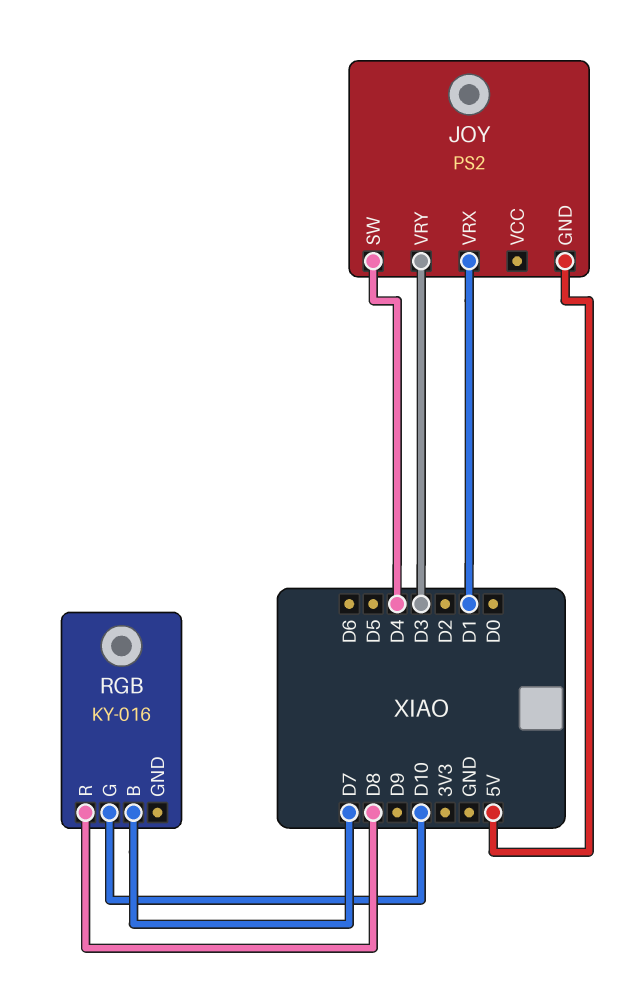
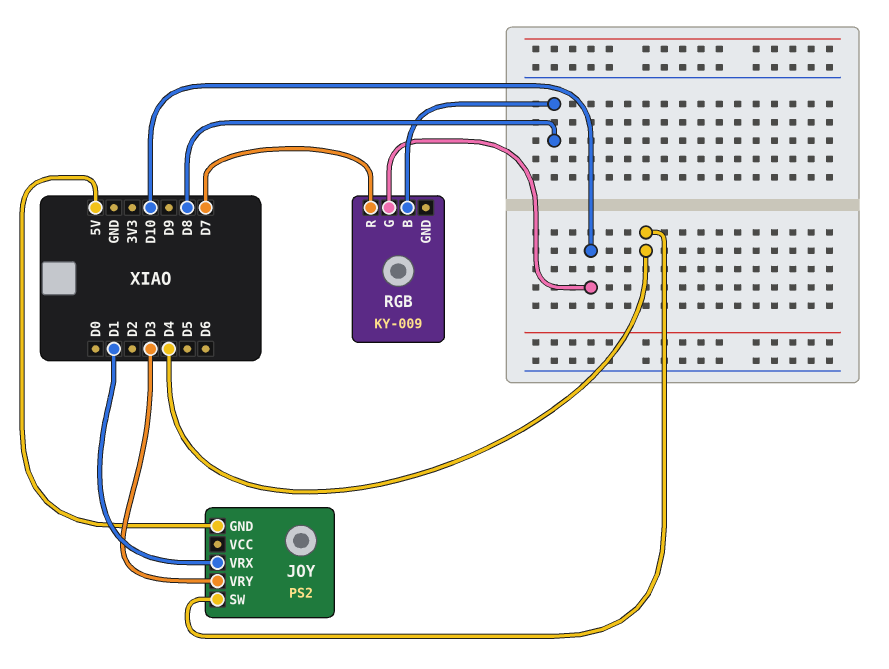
RGB: KY-016 -> KY-009
RGB pin B: D7 -> D8
RGB pin R: D8 -> D7

